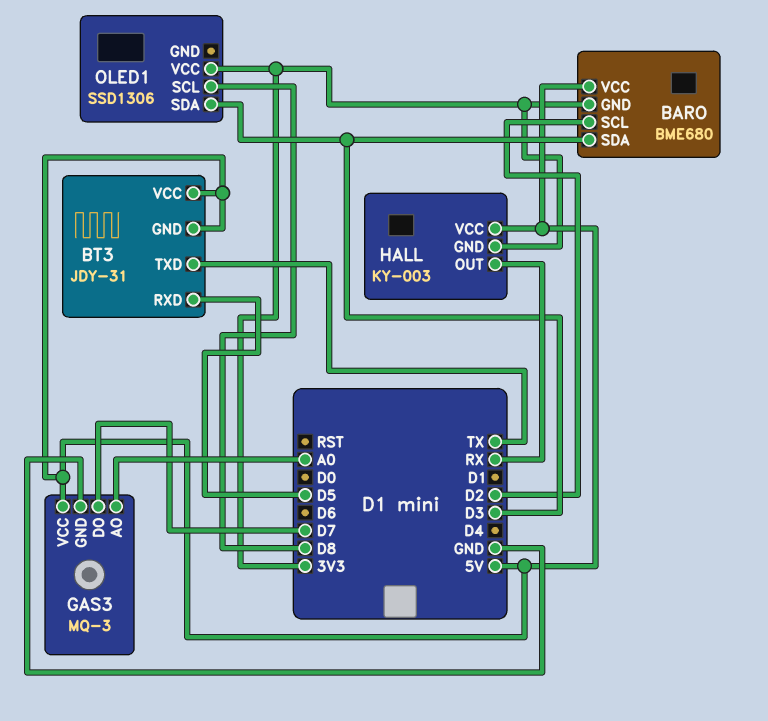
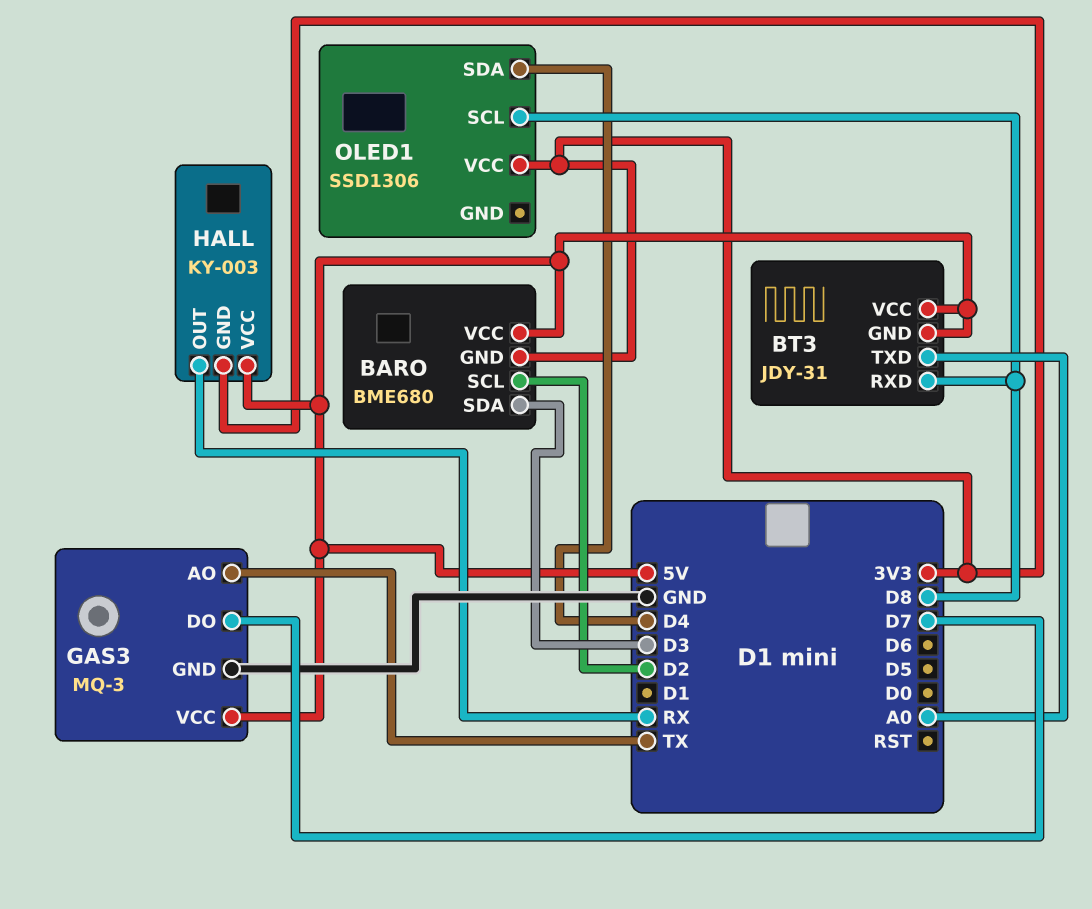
BT3 pin RXD: D5 -> D8
BT3 pin TXD: TX -> A0
GAS3 pin AO: A0 -> TX
OLED1 pin SDA: D3 -> D4

